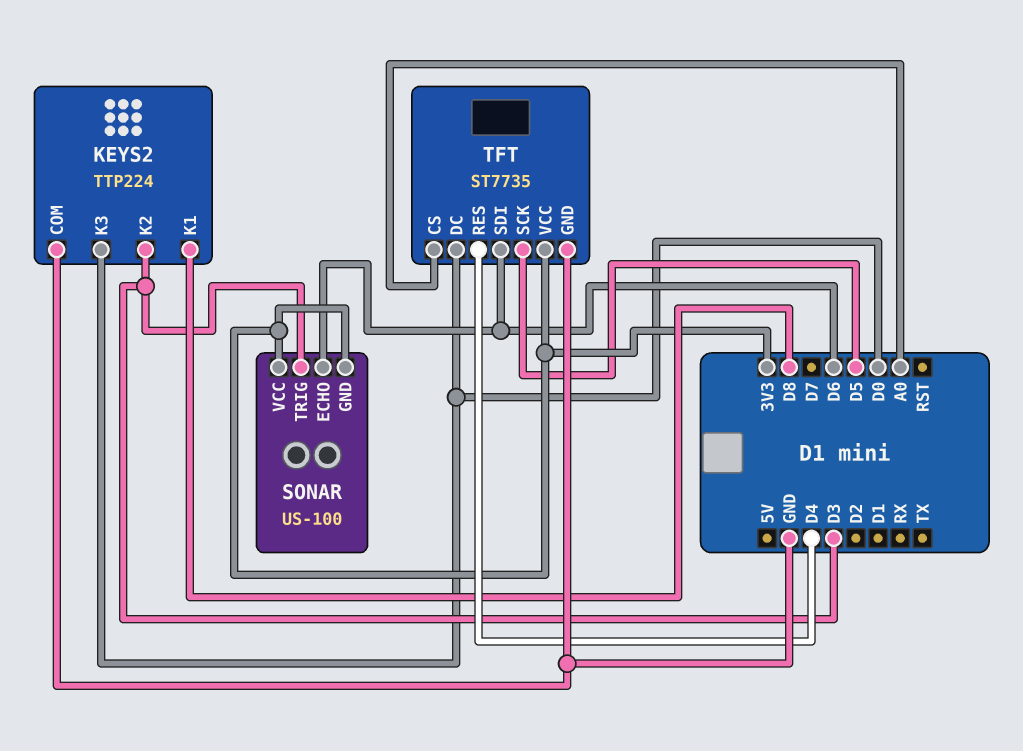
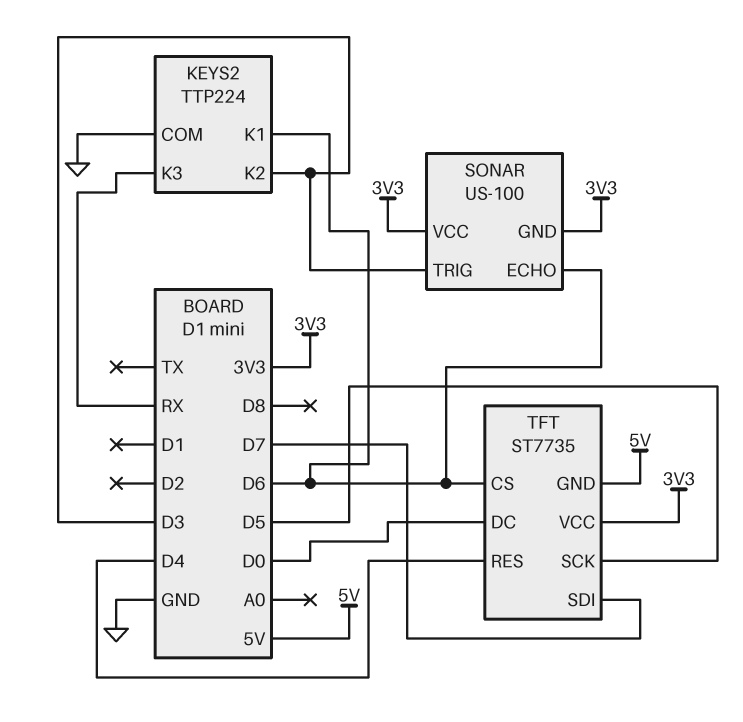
KEYS2 pin K1: D8 -> D6
KEYS2 pin K3: D0 -> RX
TFT pin CS: A0 -> D6
TFT pin GND: GND -> 5V
TFT pin SDI: D6 -> D7

